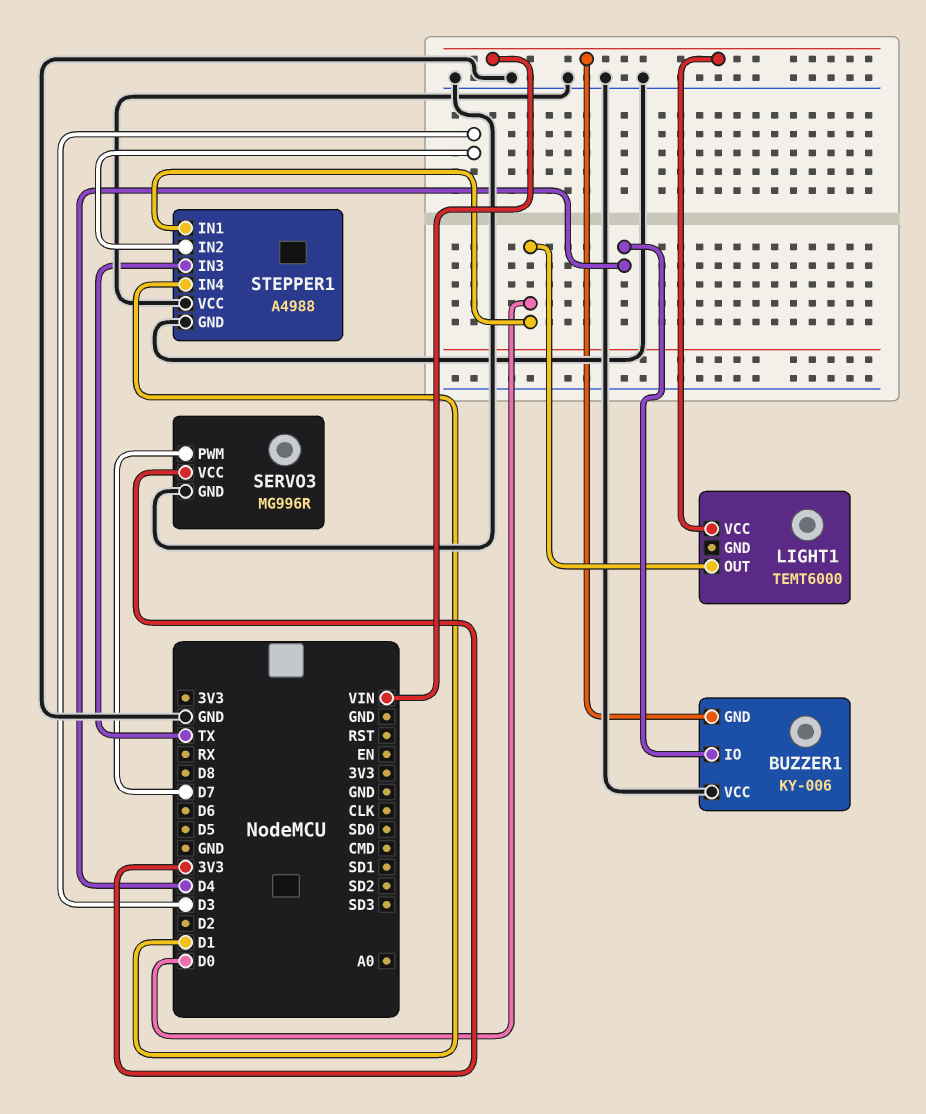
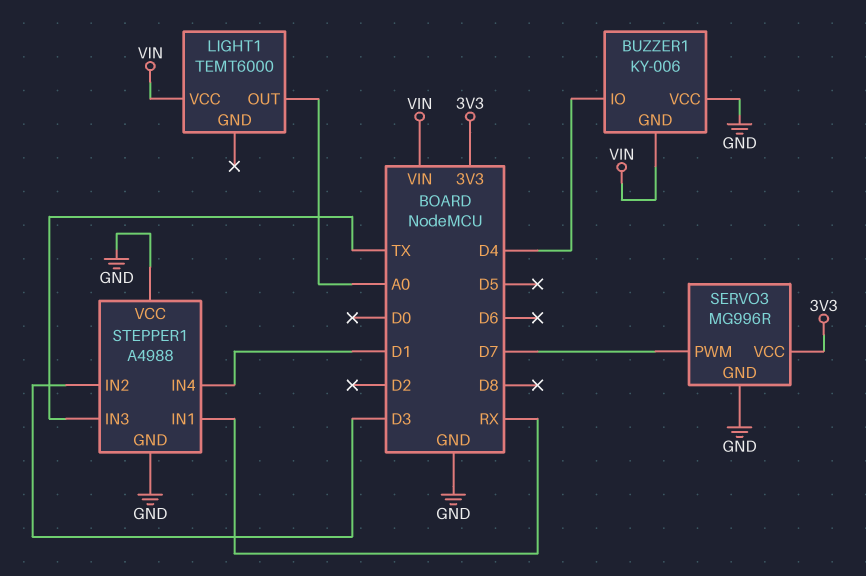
LIGHT1 pin OUT: D0 -> A0
STEPPER1 pin IN1: D0 -> RX

